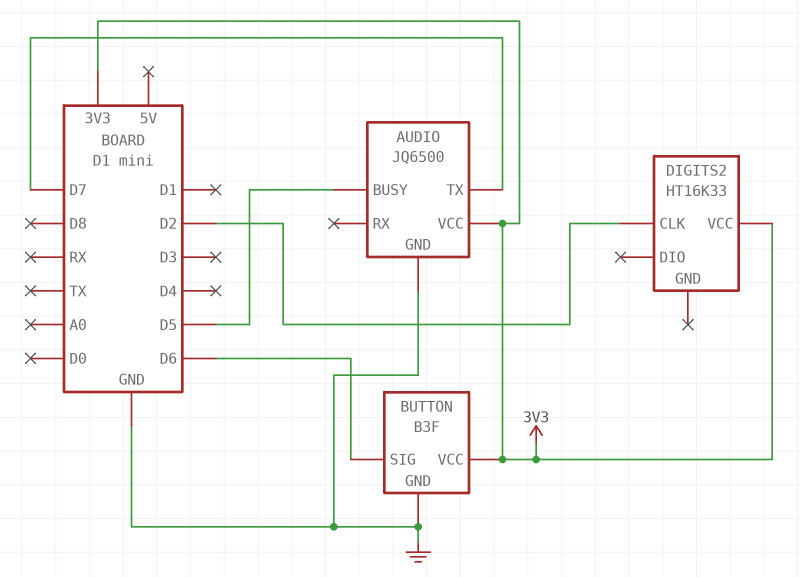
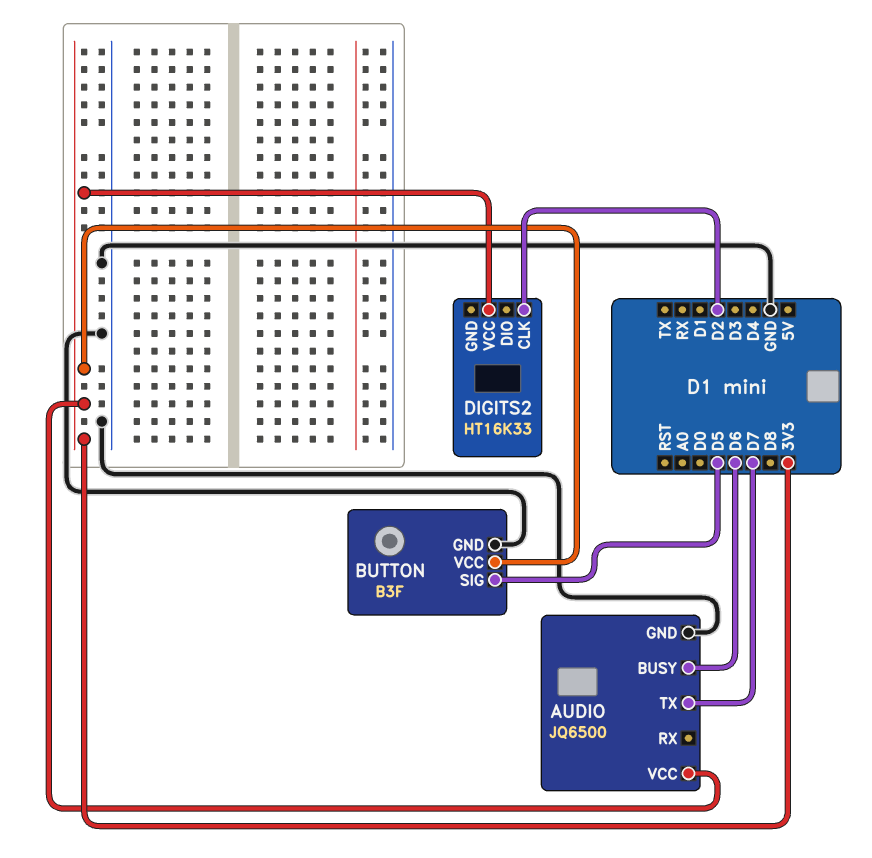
AUDIO pin BUSY: D5 -> D6
BUTTON pin SIG: D6 -> D5

